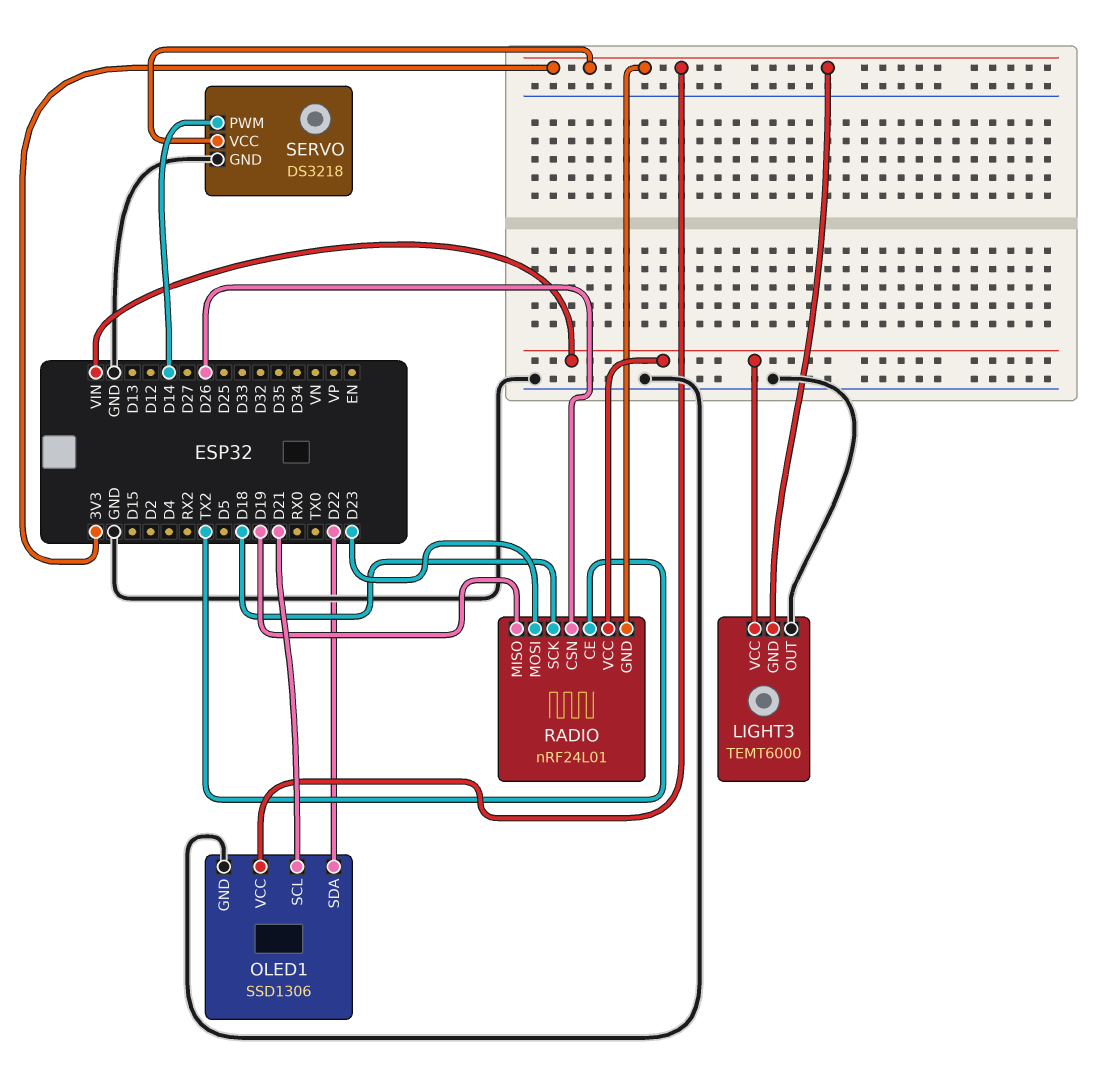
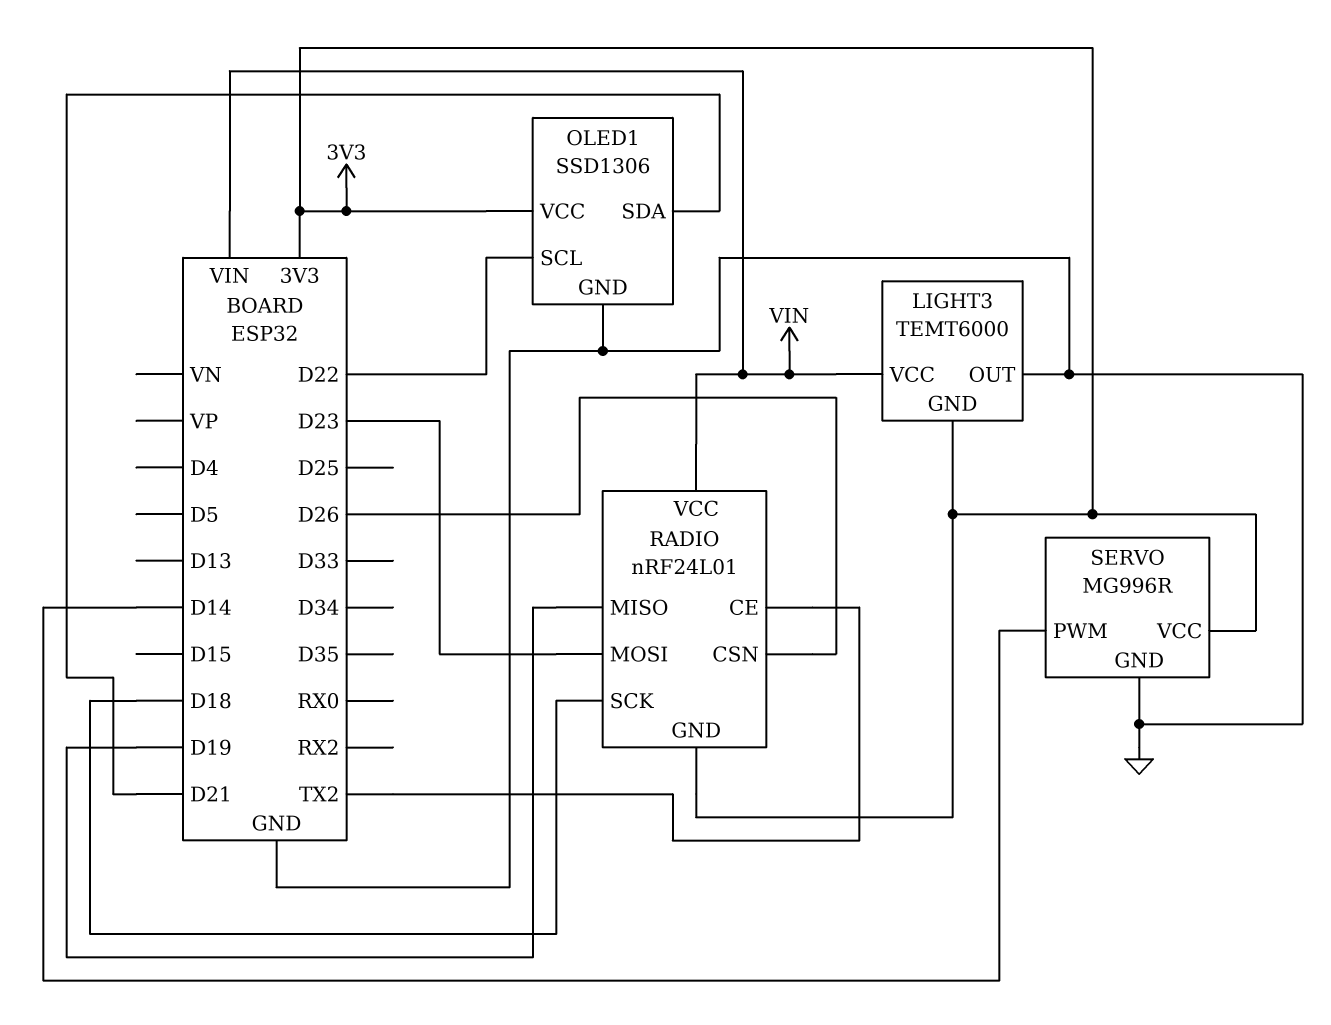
OLED1 pin SCL: D21 -> D22
OLED1 pin SDA: D22 -> D21
SERVO: DS3218 -> MG996R

